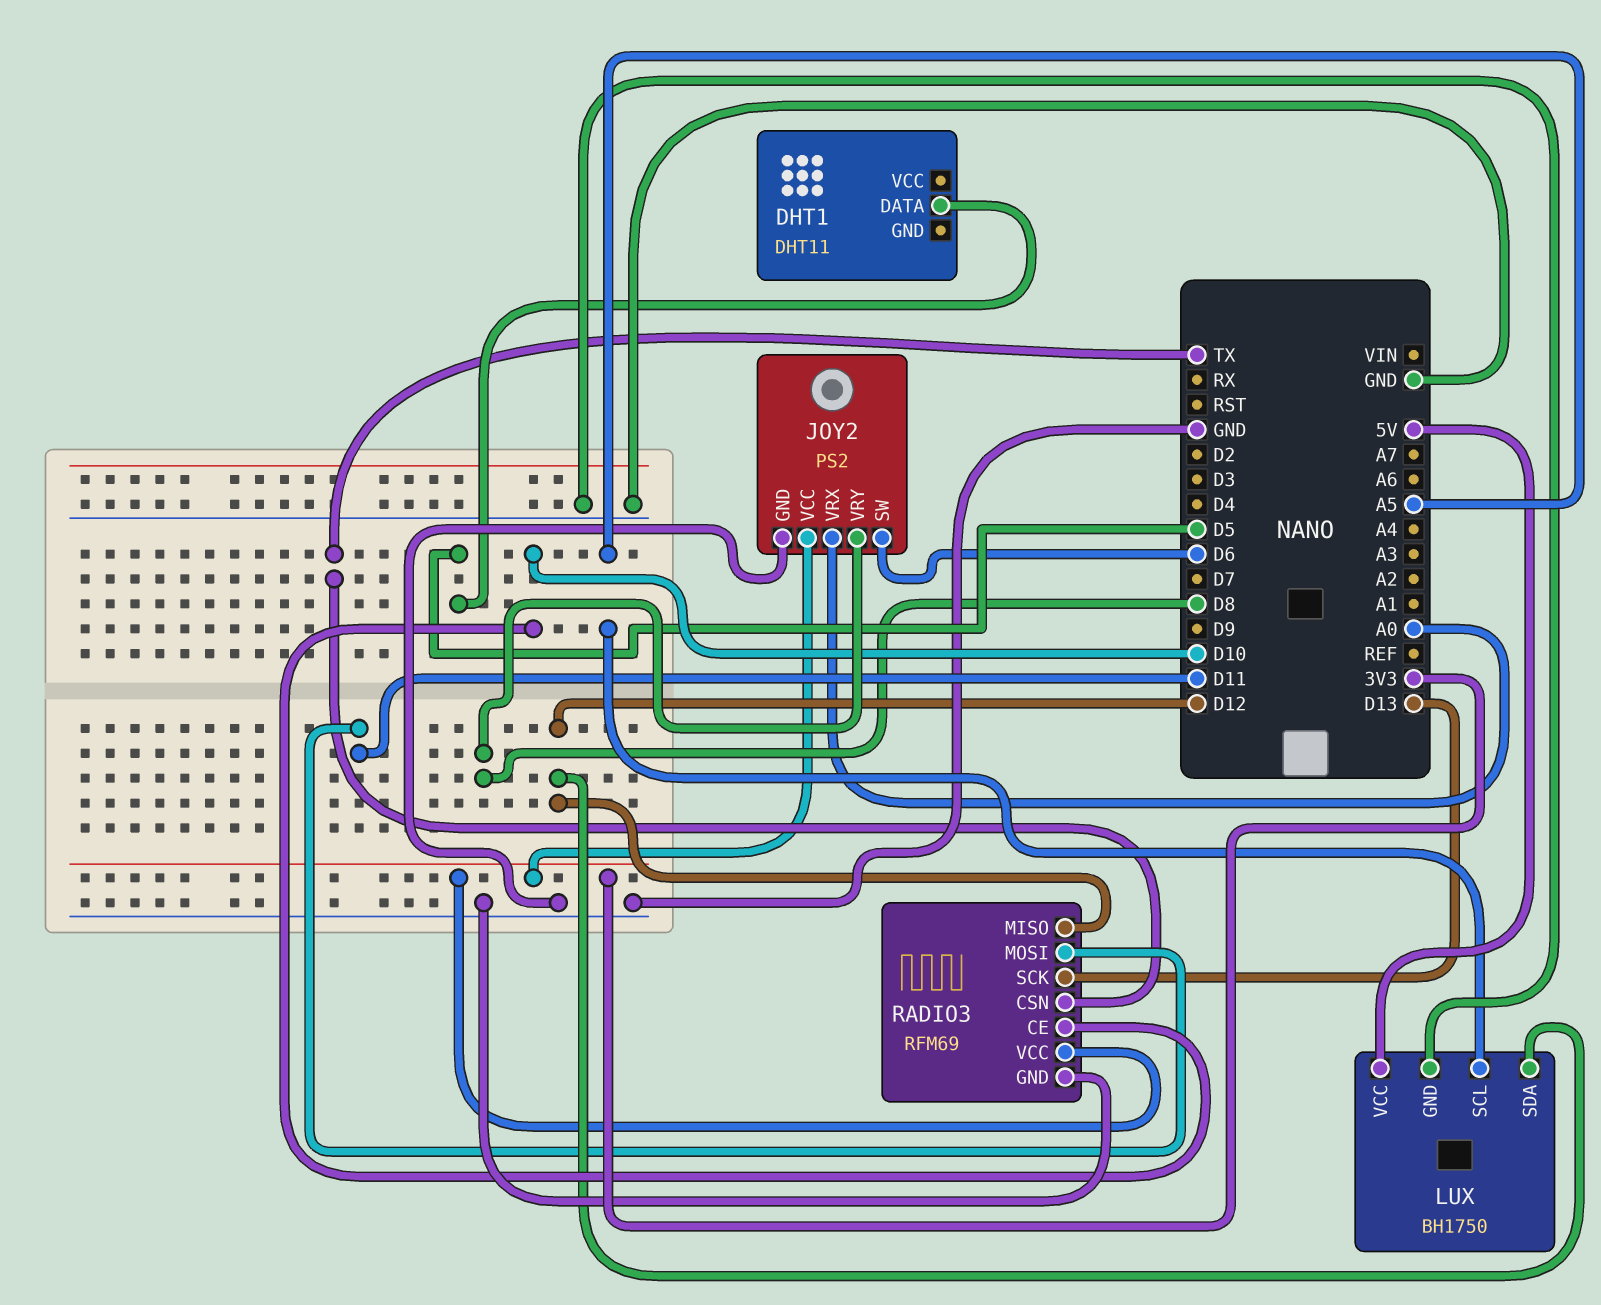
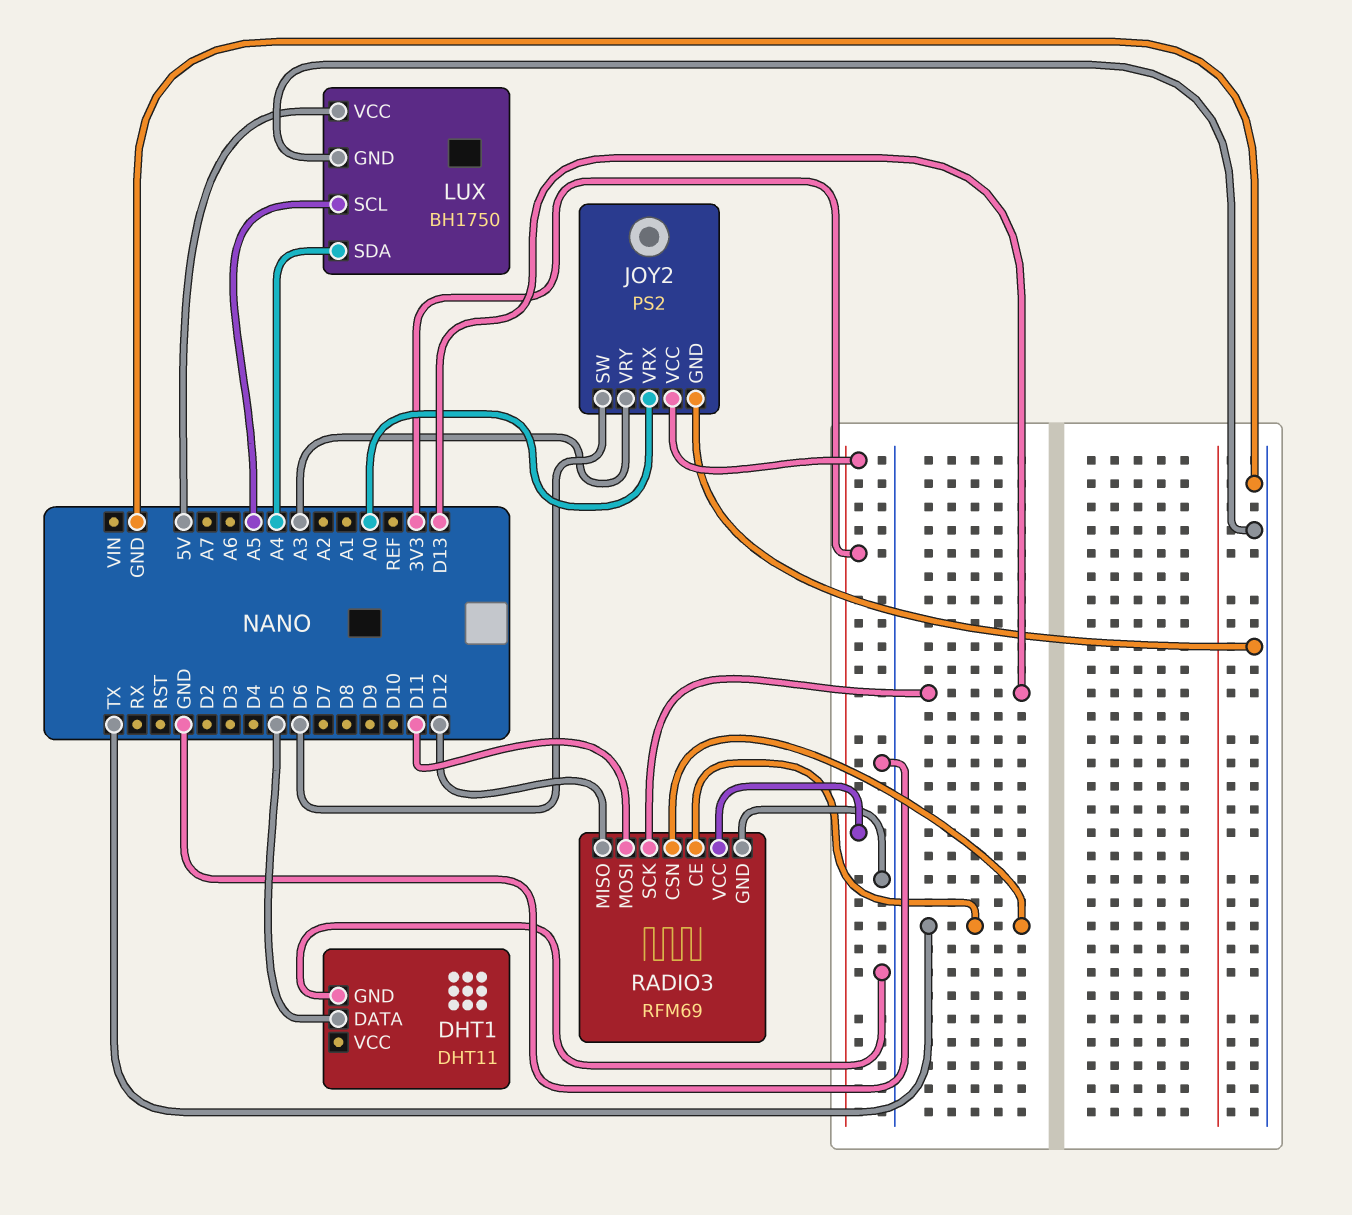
DHT1 pin GND: none -> GND
JOY2 pin VRY: D8 -> A3
LUX pin SDA: D12 -> A4
RADIO3 pin CE: D10 -> TX

